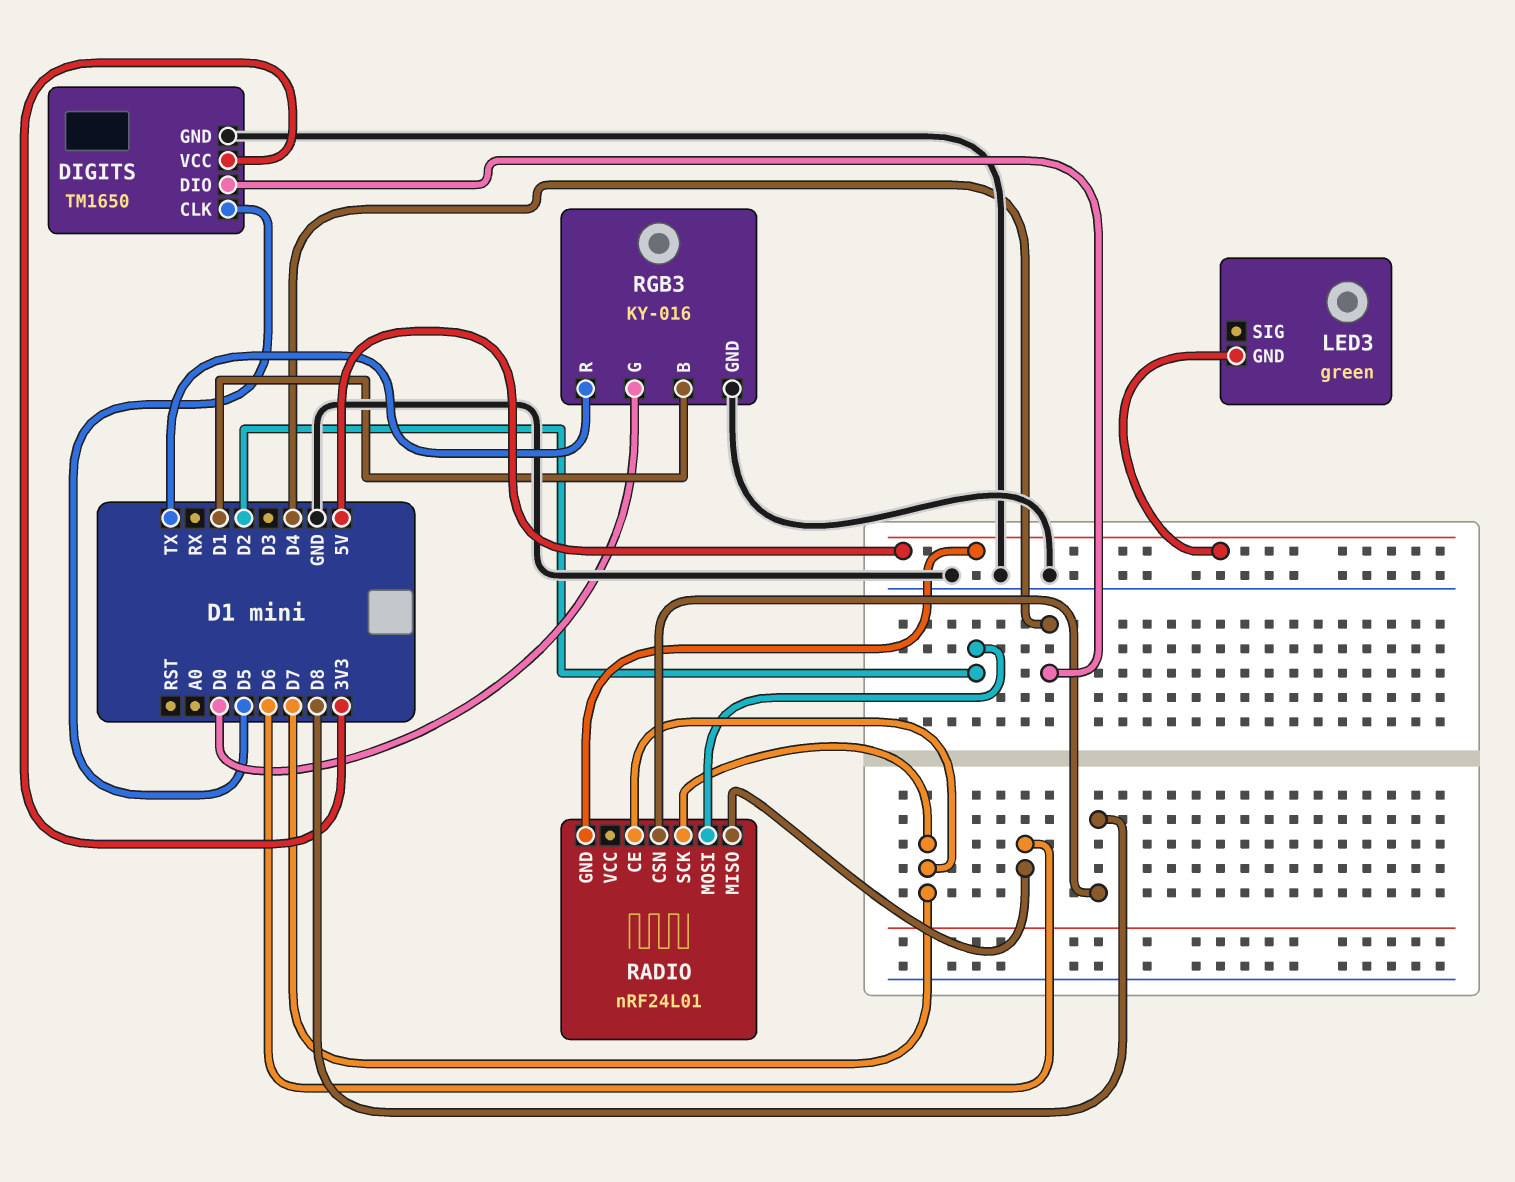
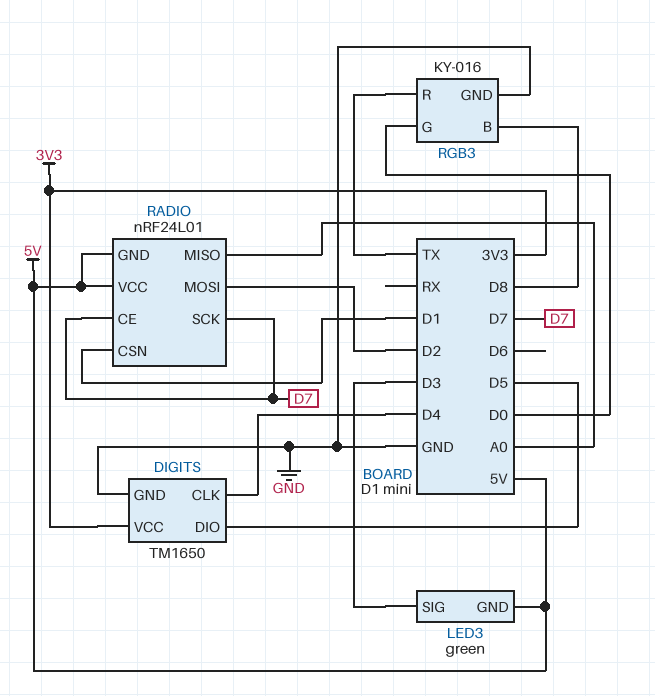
DIGITS pin CLK: D5 -> D4
DIGITS pin DIO: D4 -> D5
LED3 pin SIG: none -> D3
RADIO pin CSN: D8 -> D1
RADIO pin MISO: D6 -> A0
RADIO pin VCC: none -> 5V
RGB3 pin B: D1 -> D8

